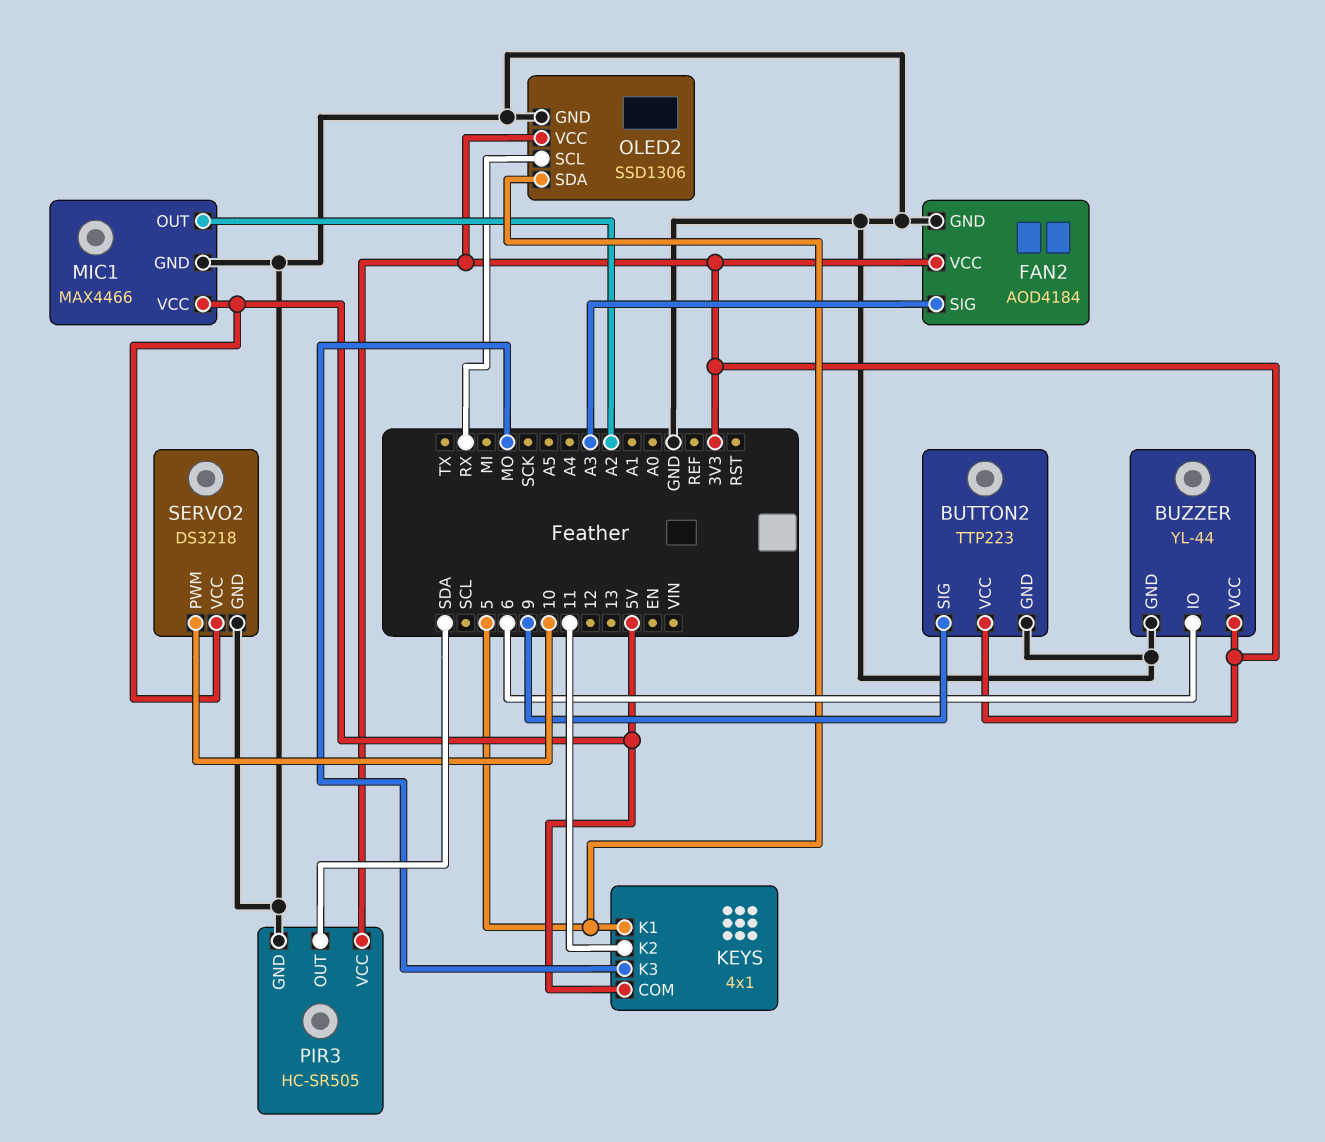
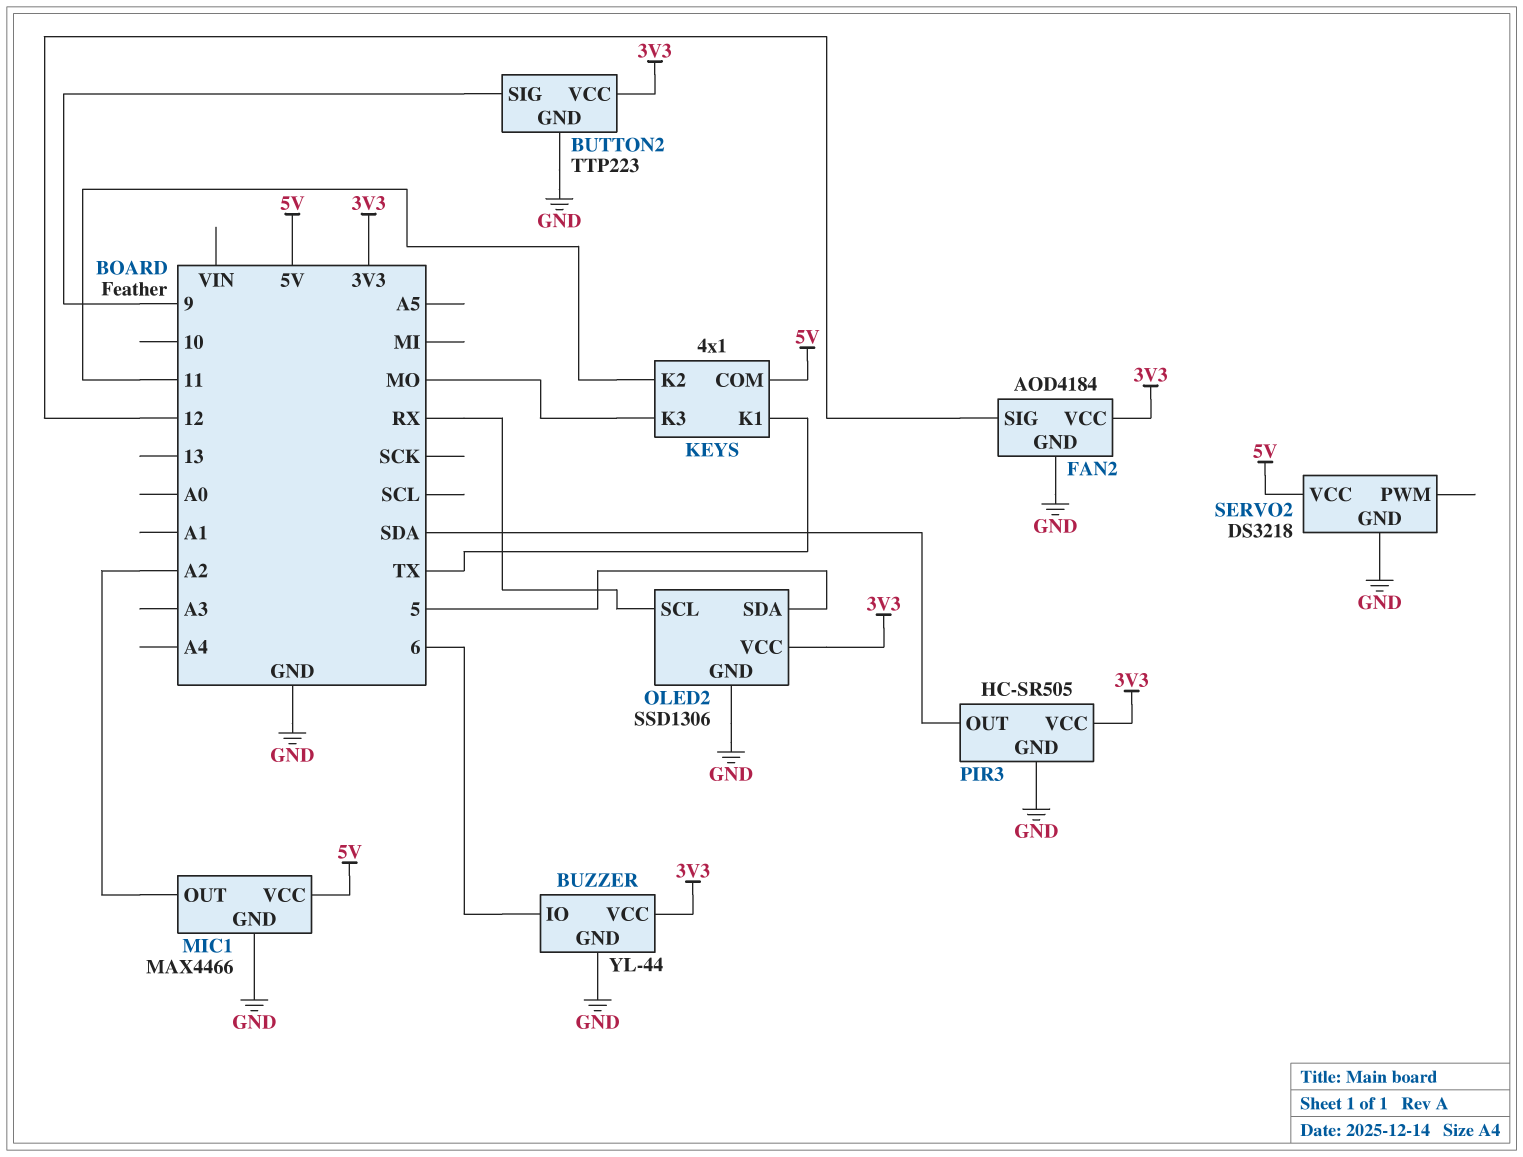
FAN2 pin SIG: A3 -> 12
KEYS pin K1: 5 -> TX
SERVO2 pin PWM: 10 -> none

